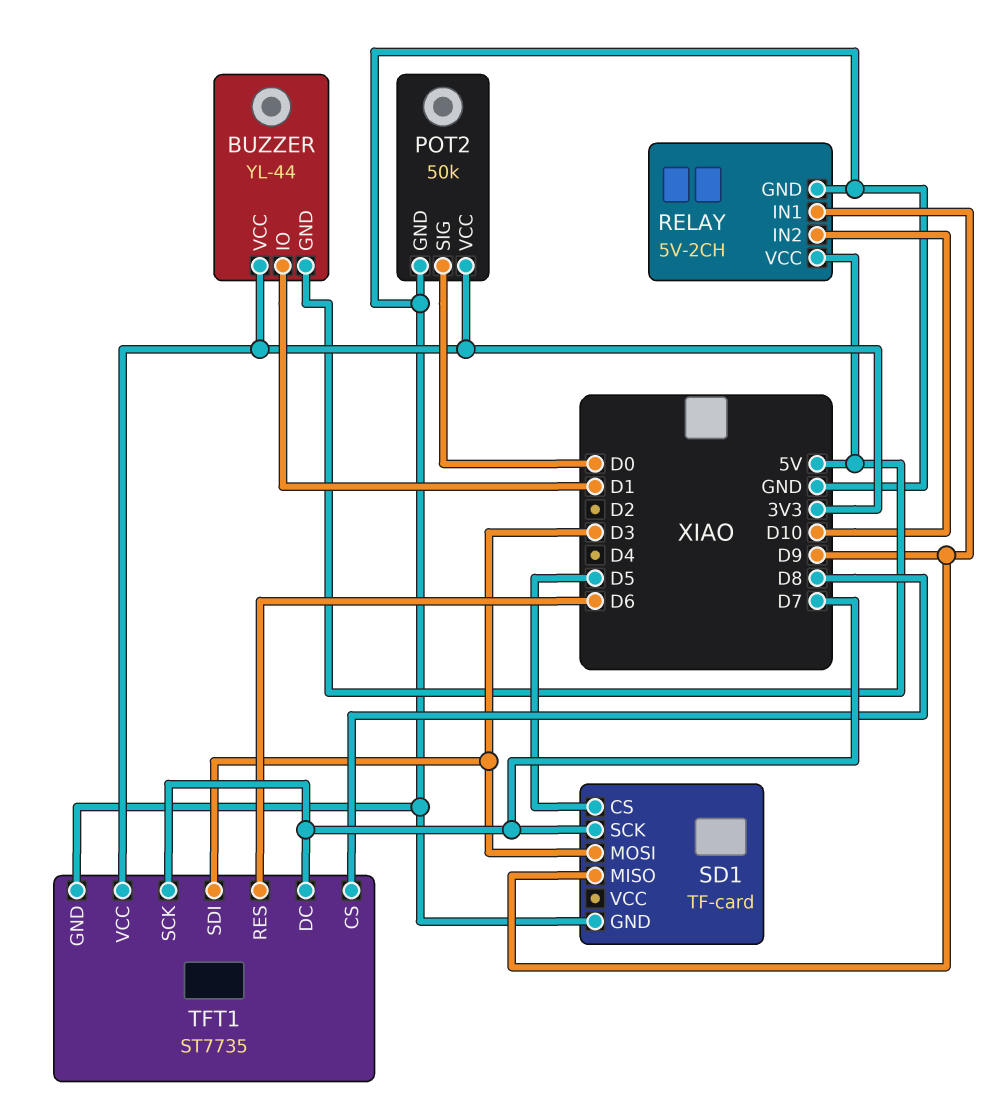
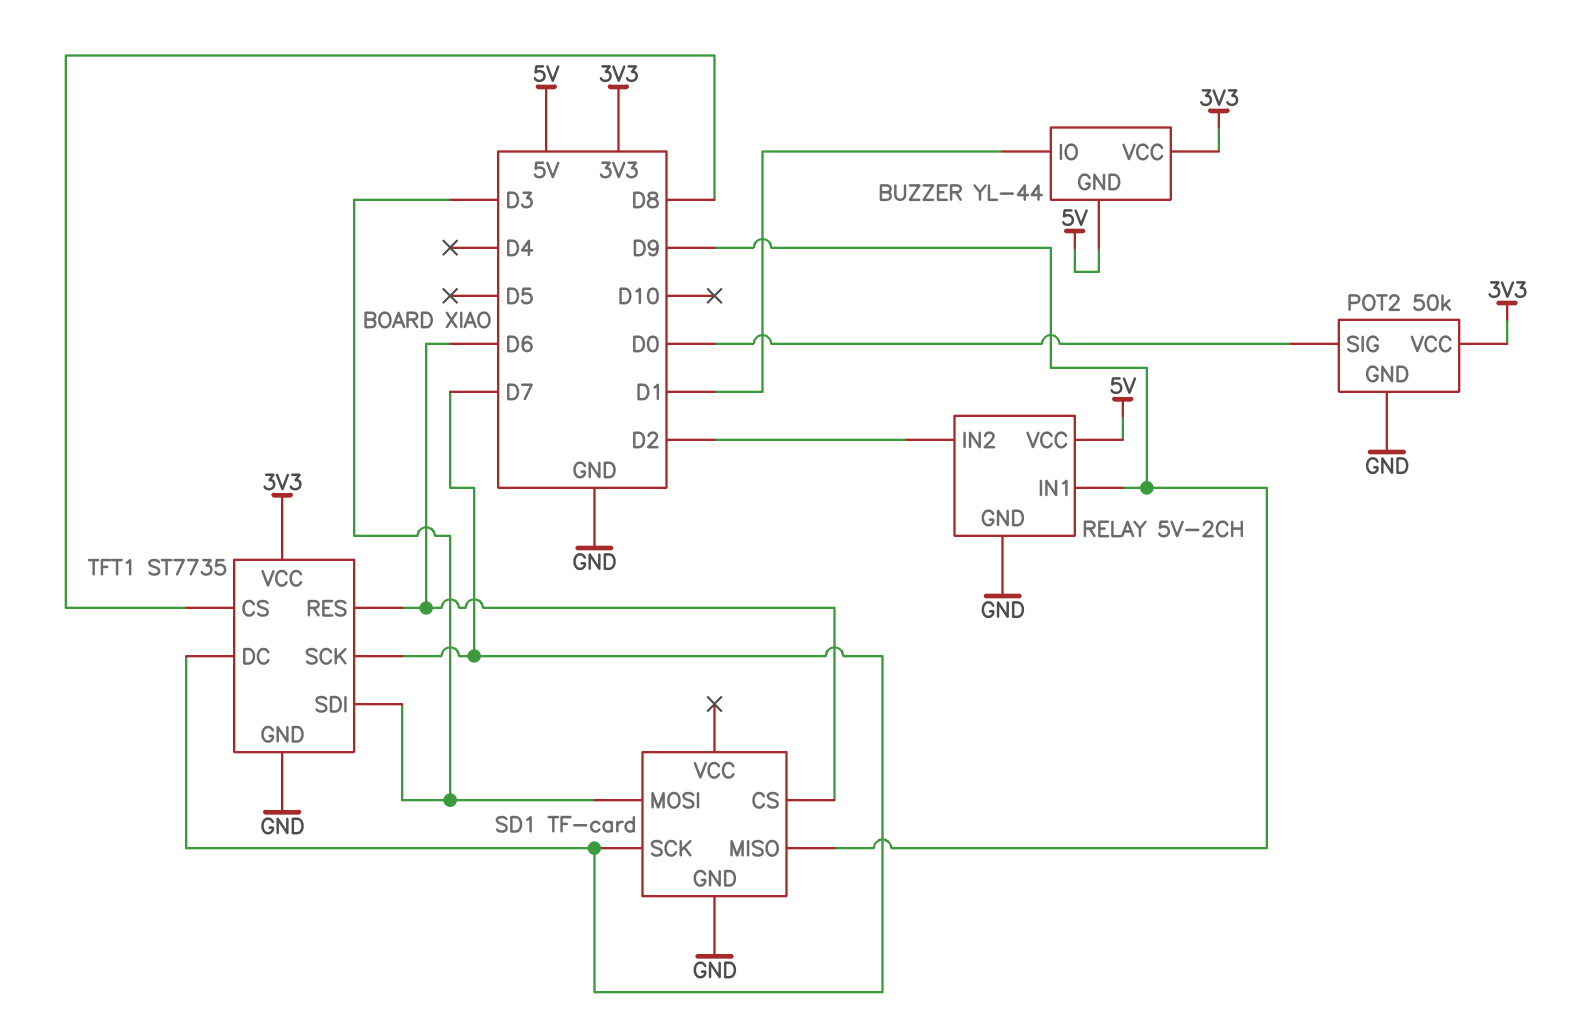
RELAY pin IN2: D10 -> D2
SD1 pin CS: D5 -> D6

